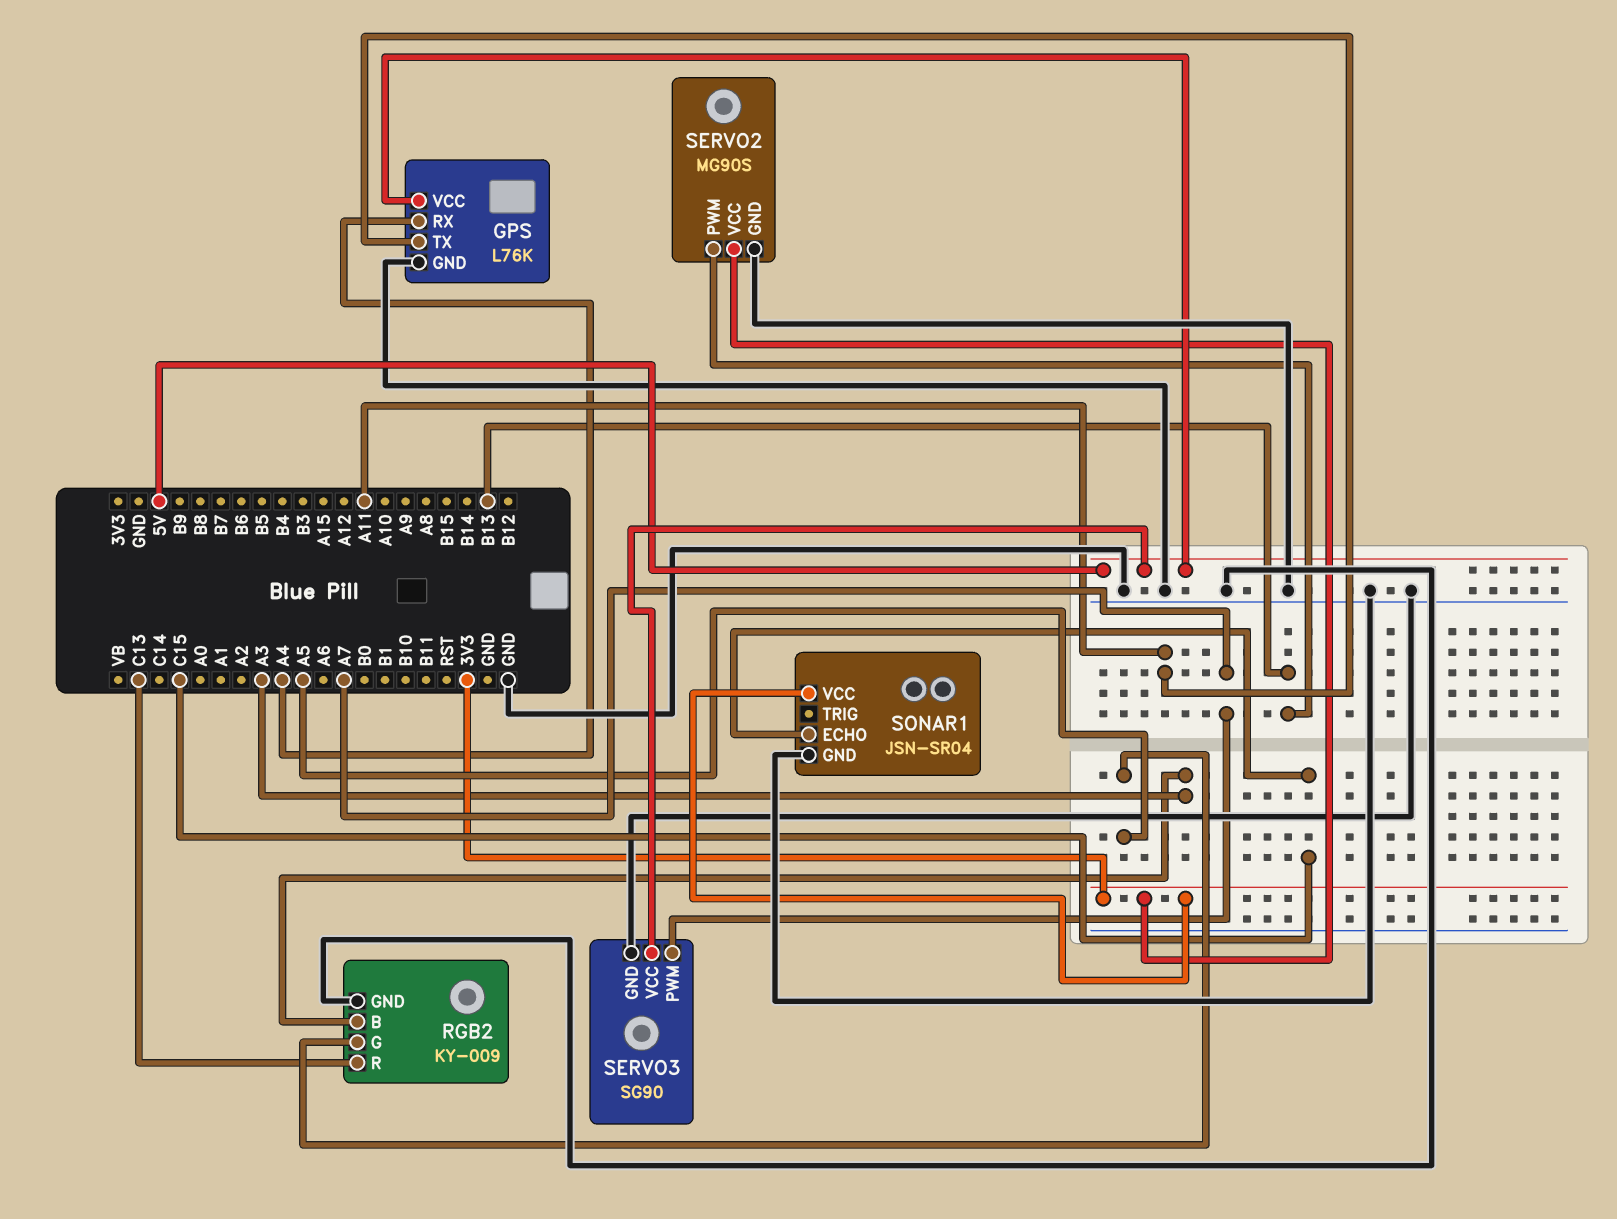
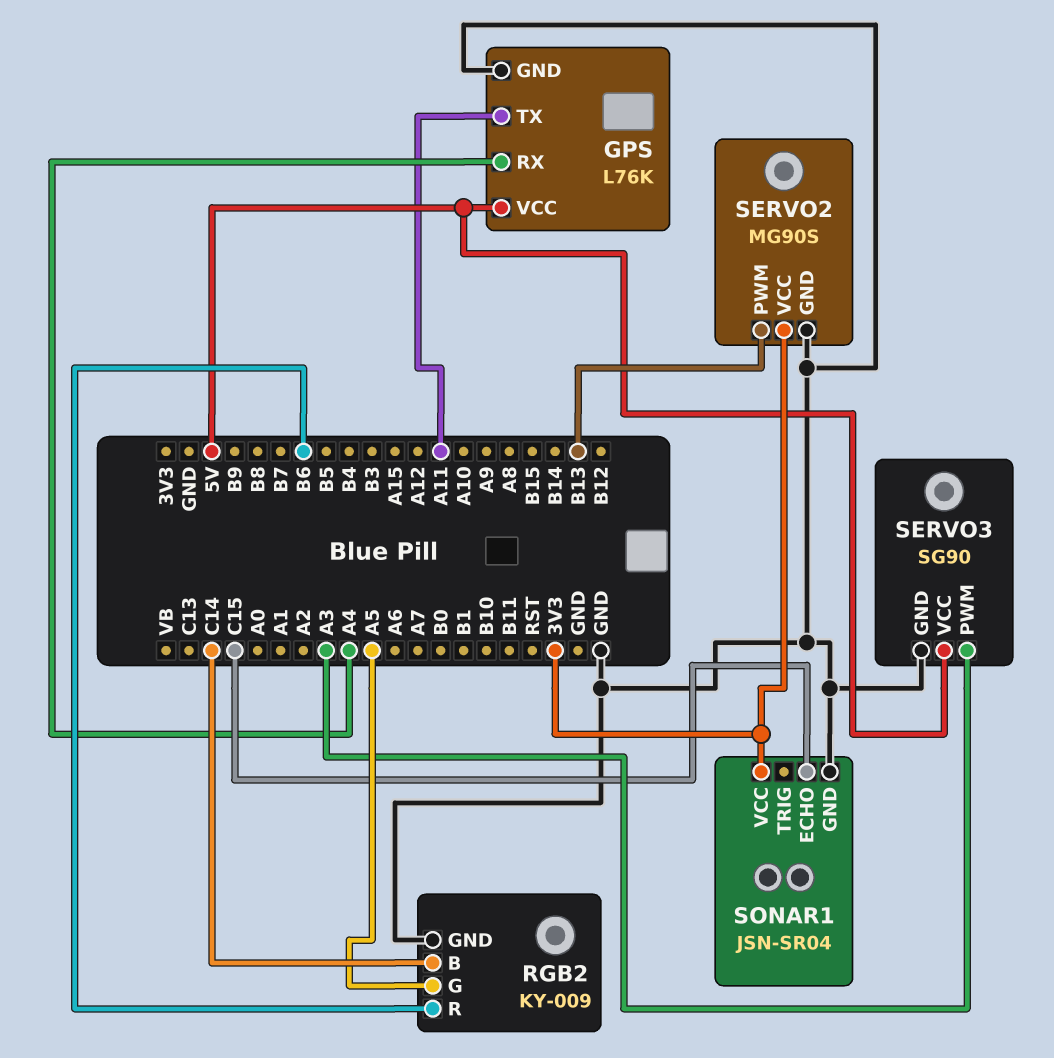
RGB2 pin B: A3 -> C14
RGB2 pin R: C13 -> B6
SERVO3 pin PWM: A7 -> A3

